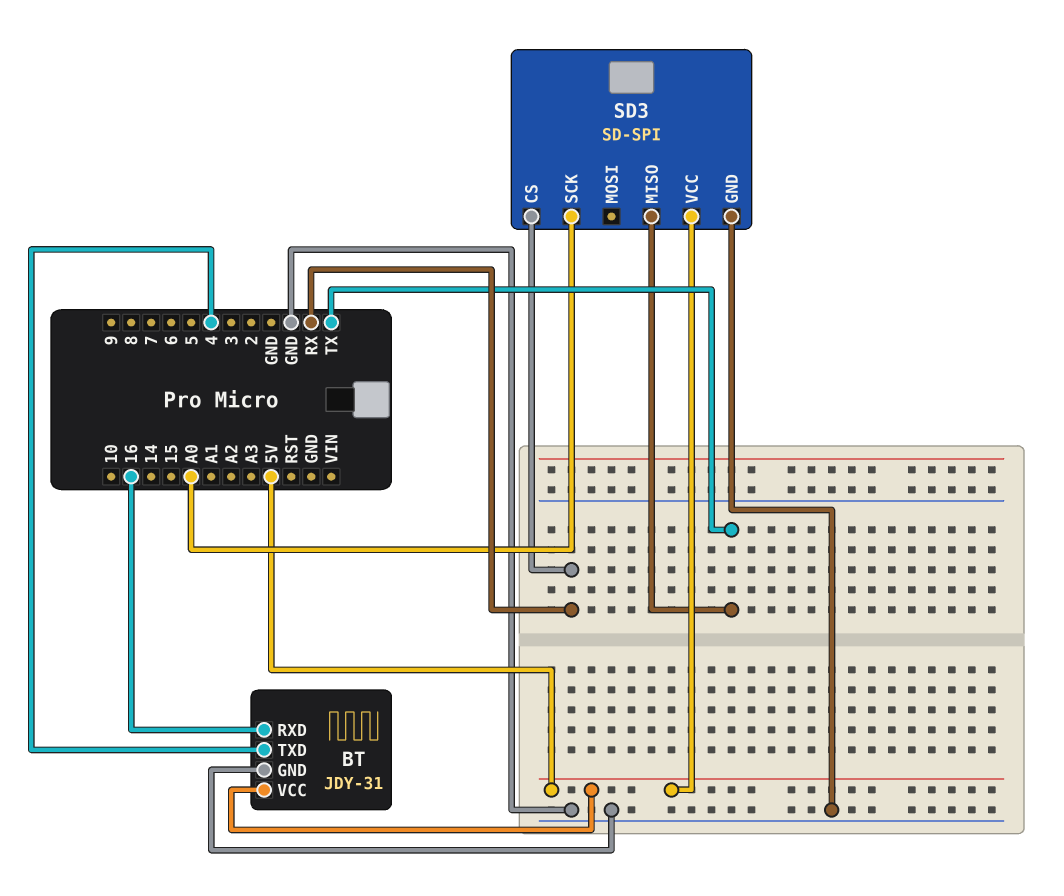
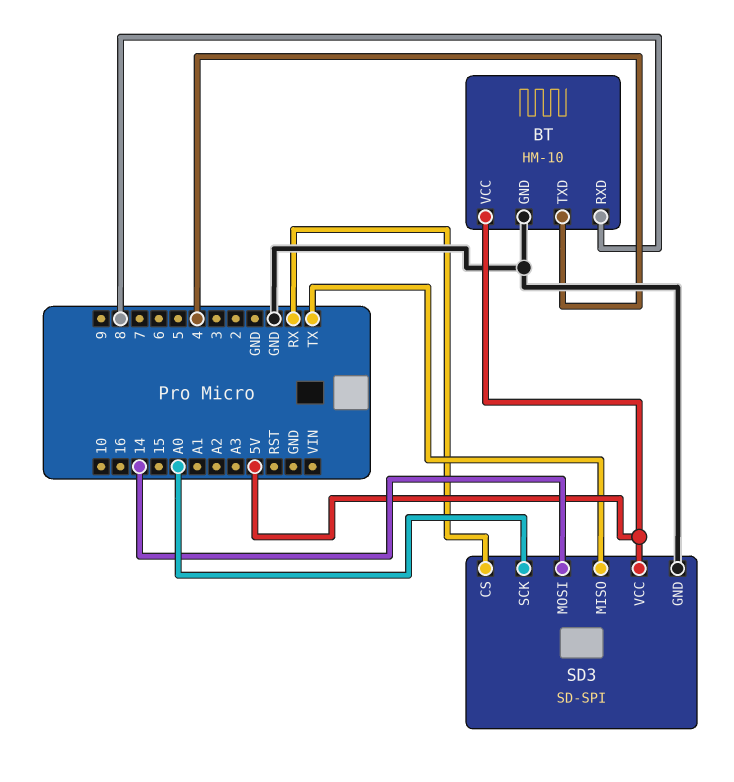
BT: JDY-31 -> HM-10
BT pin RXD: 16 -> 8
SD3 pin MOSI: none -> 14

